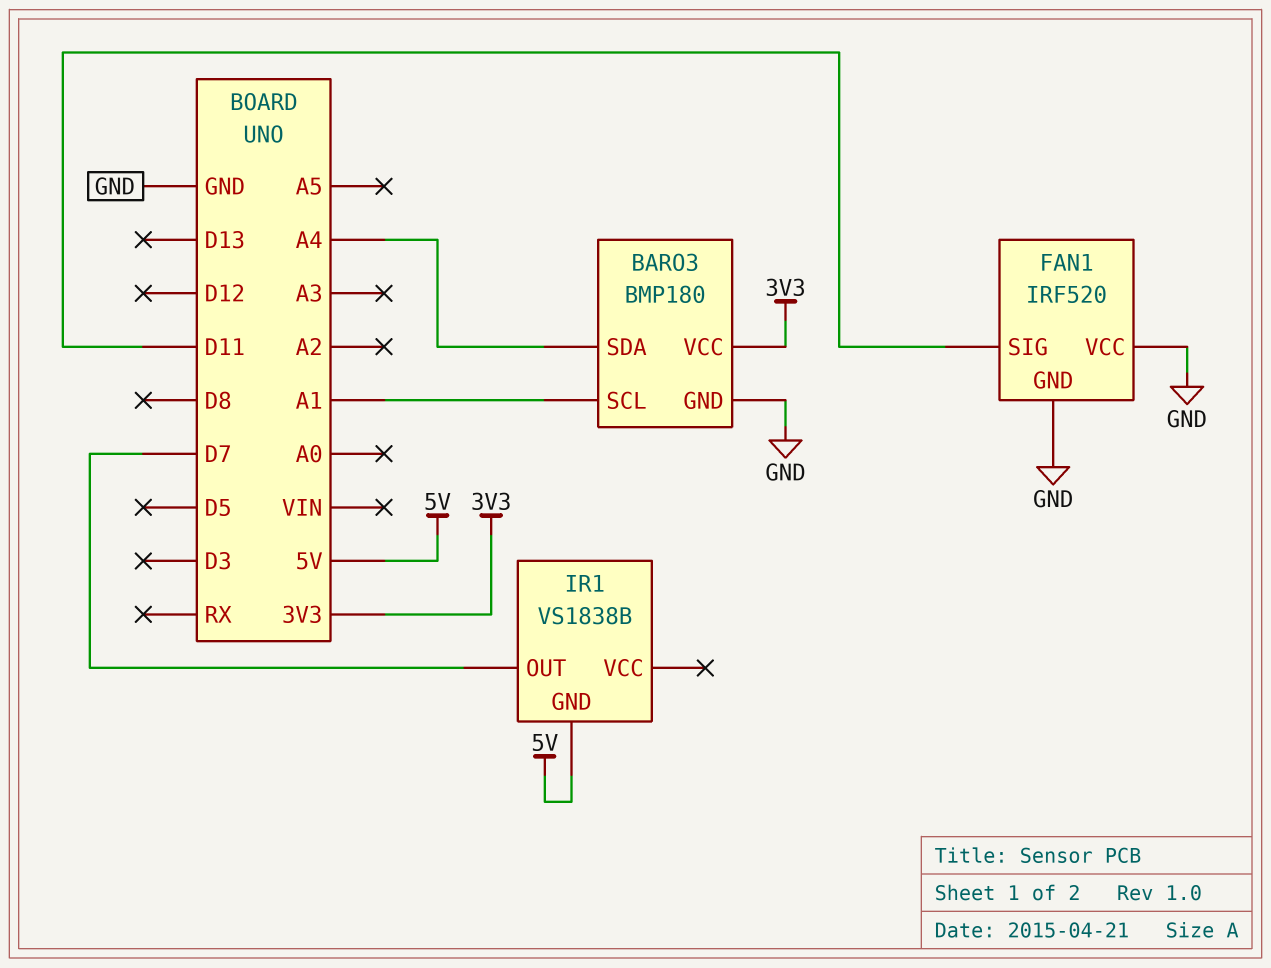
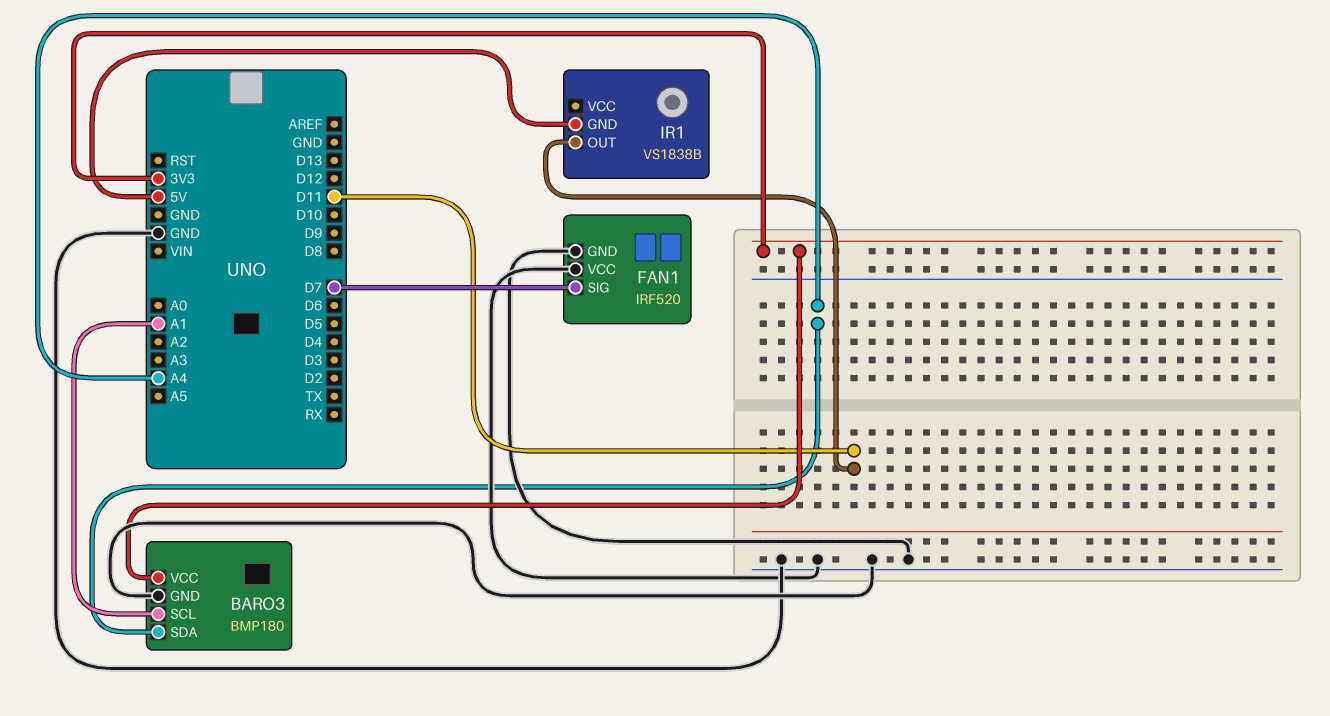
FAN1 pin SIG: D11 -> D7
IR1 pin OUT: D7 -> D11

